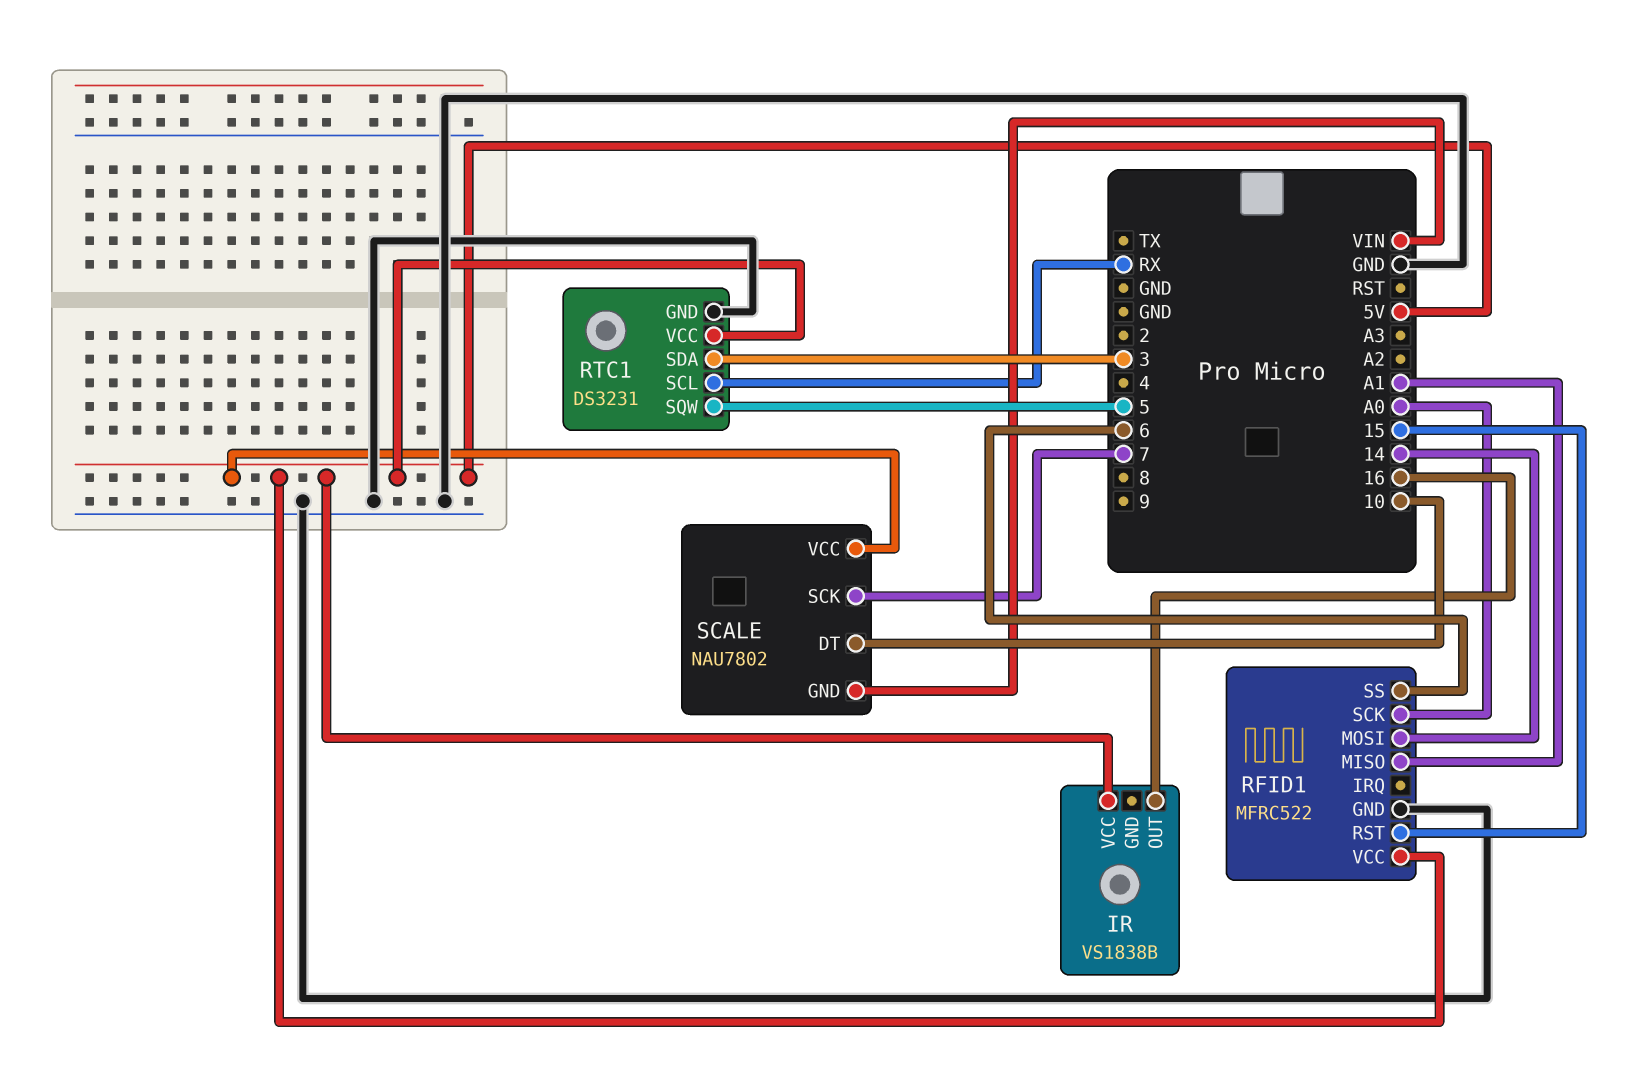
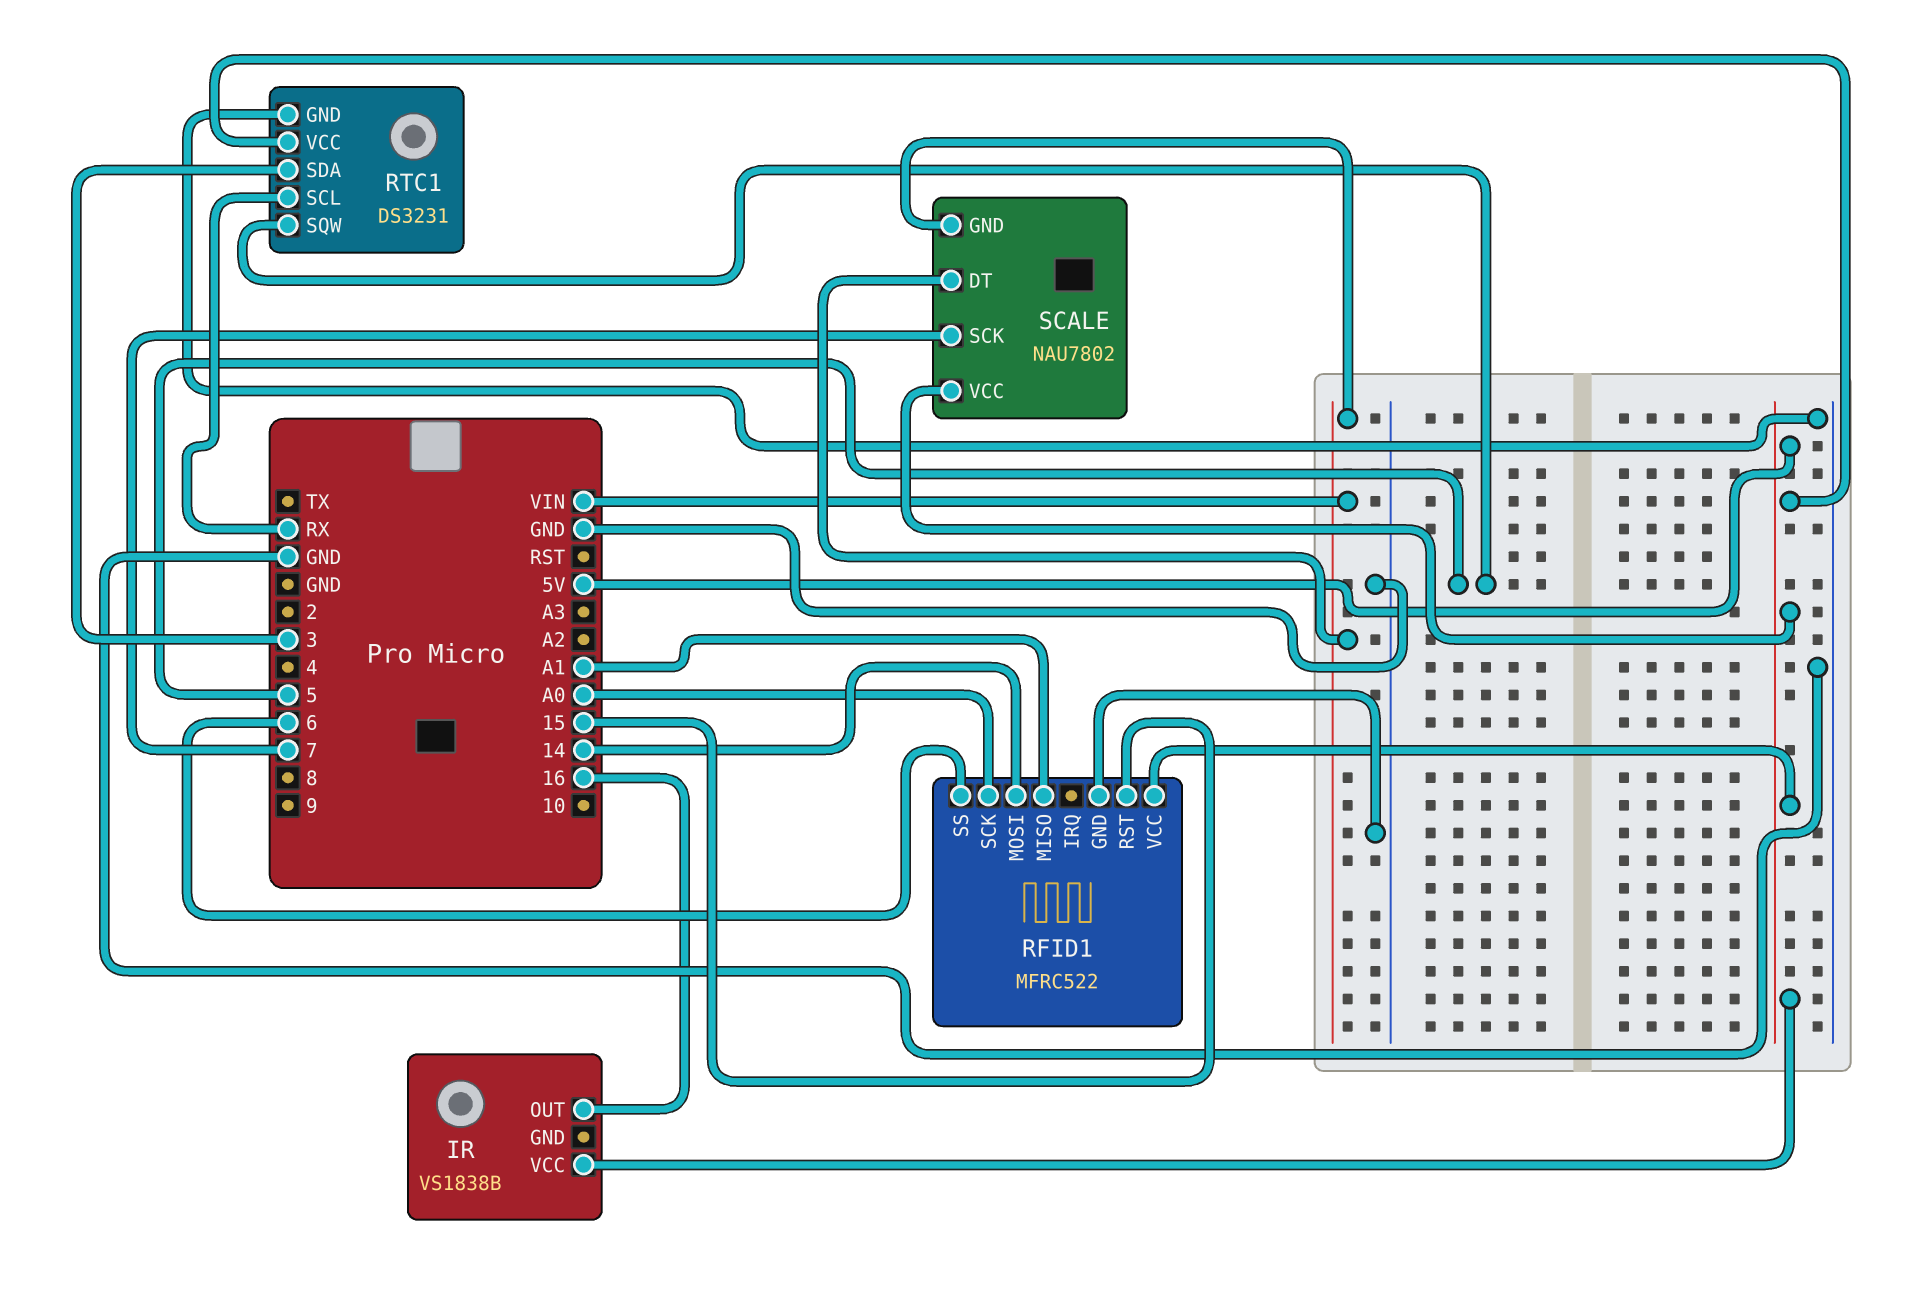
SCALE pin DT: 10 -> VIN

